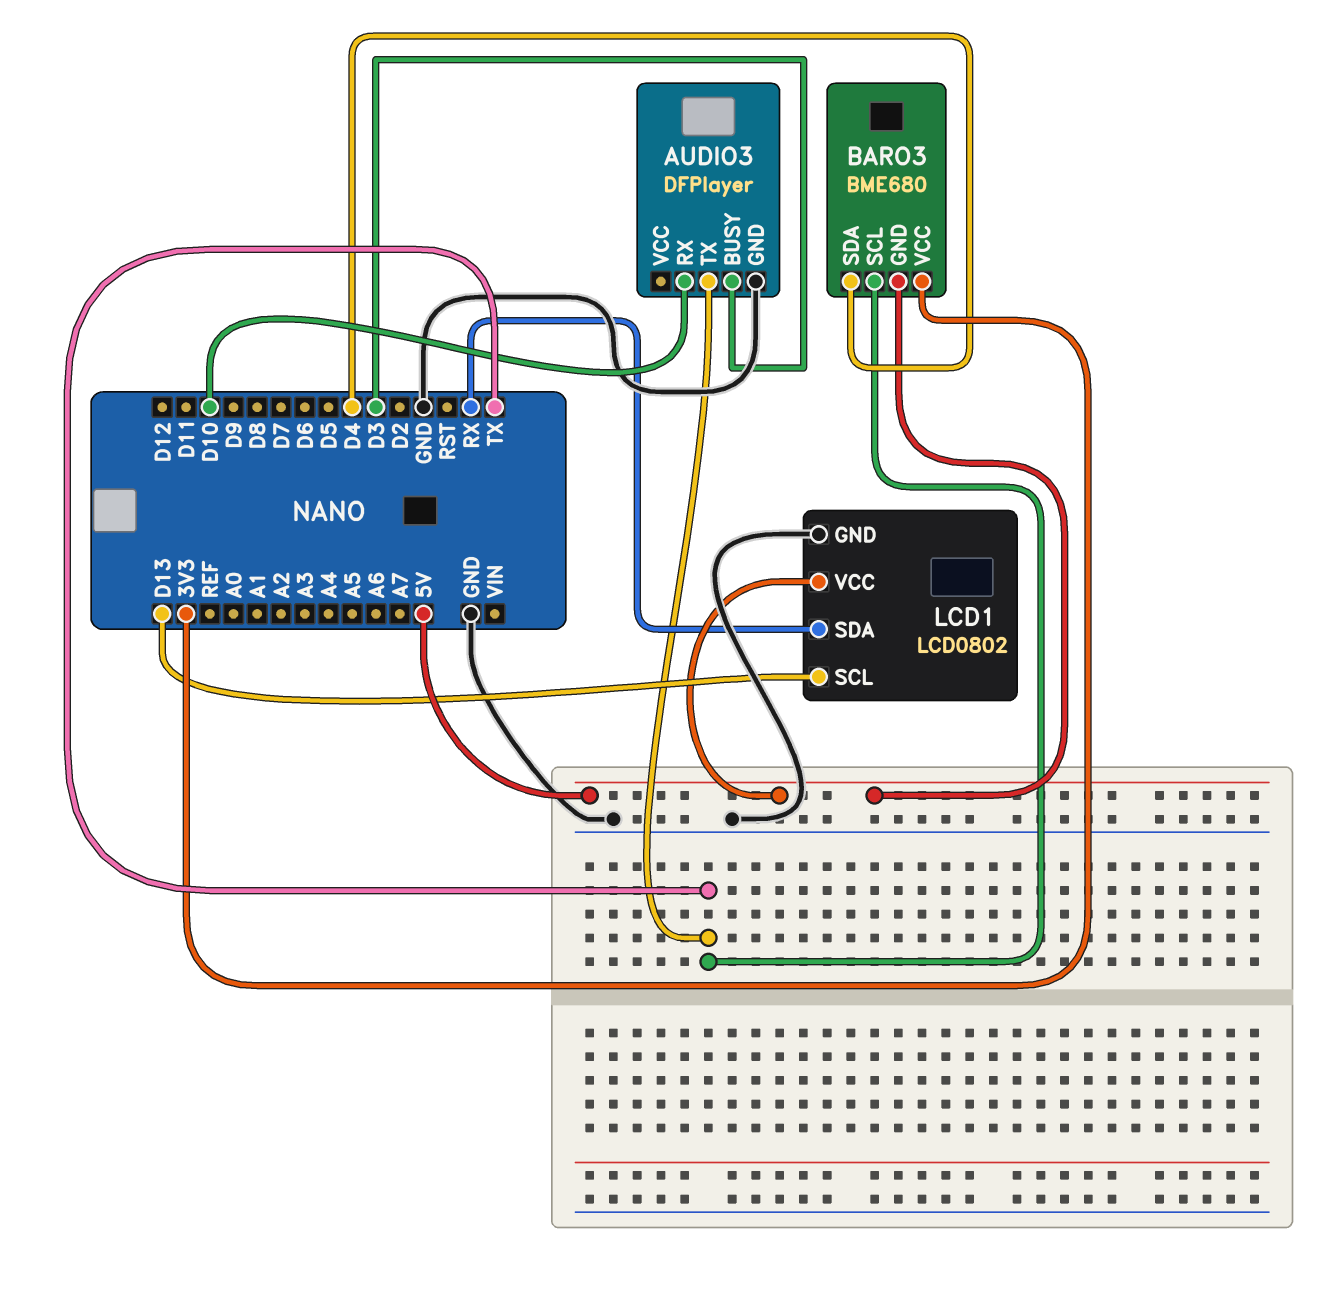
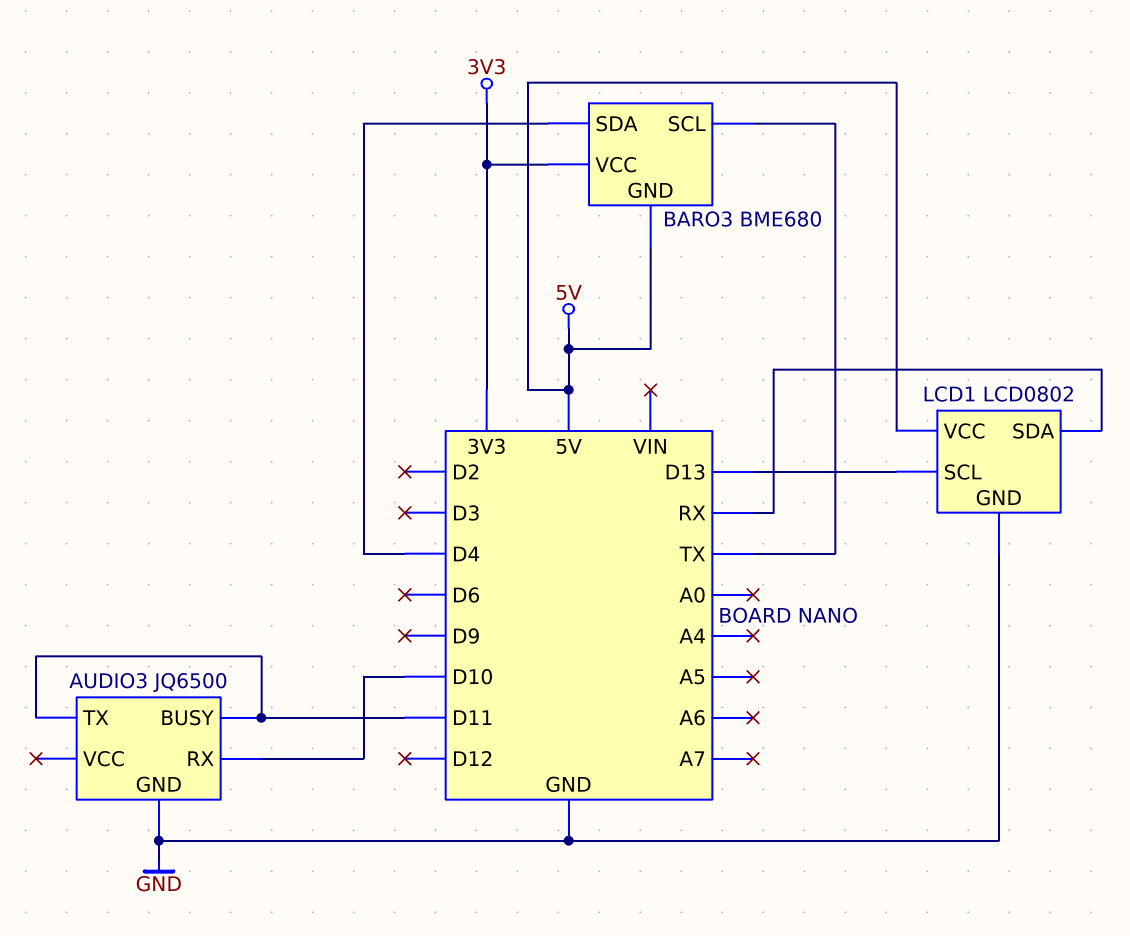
AUDIO3: DFPlayer -> JQ6500
AUDIO3 pin BUSY: D3 -> D11
AUDIO3 pin TX: TX -> D11

